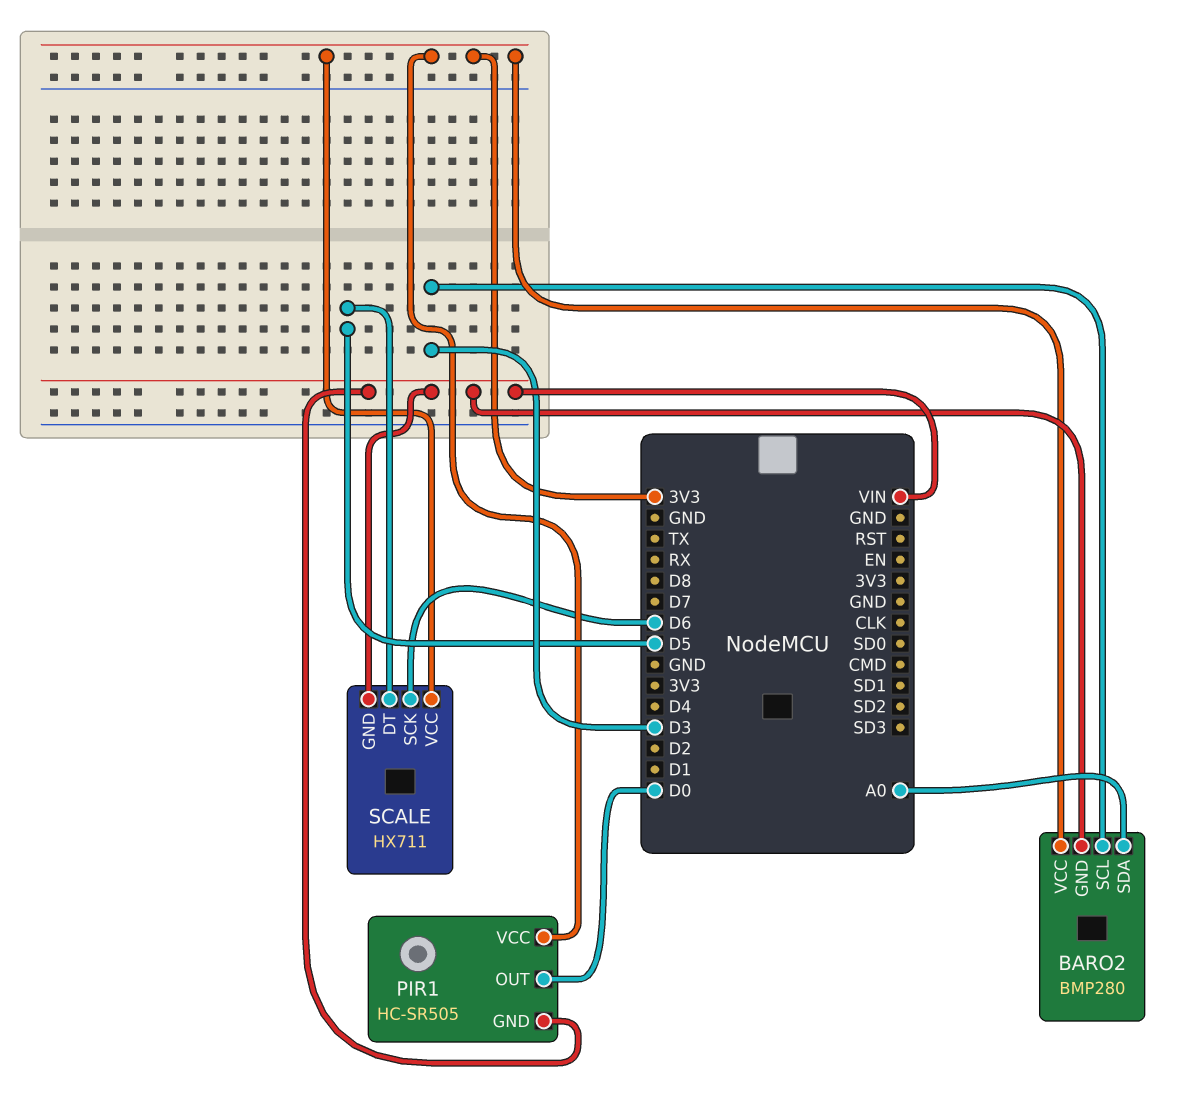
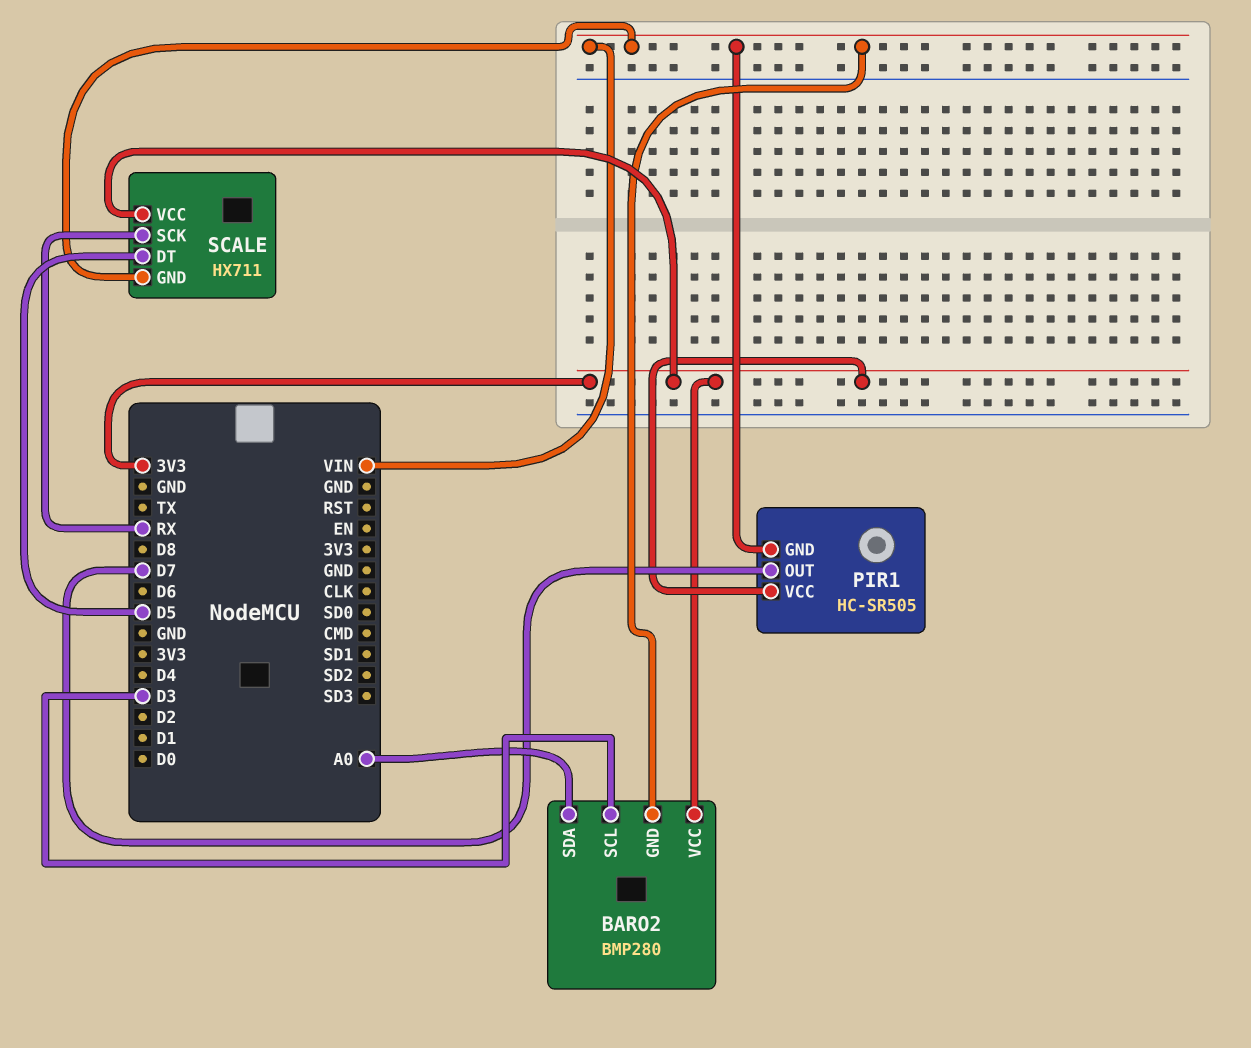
PIR1 pin OUT: D0 -> D7
SCALE pin SCK: D6 -> RX

